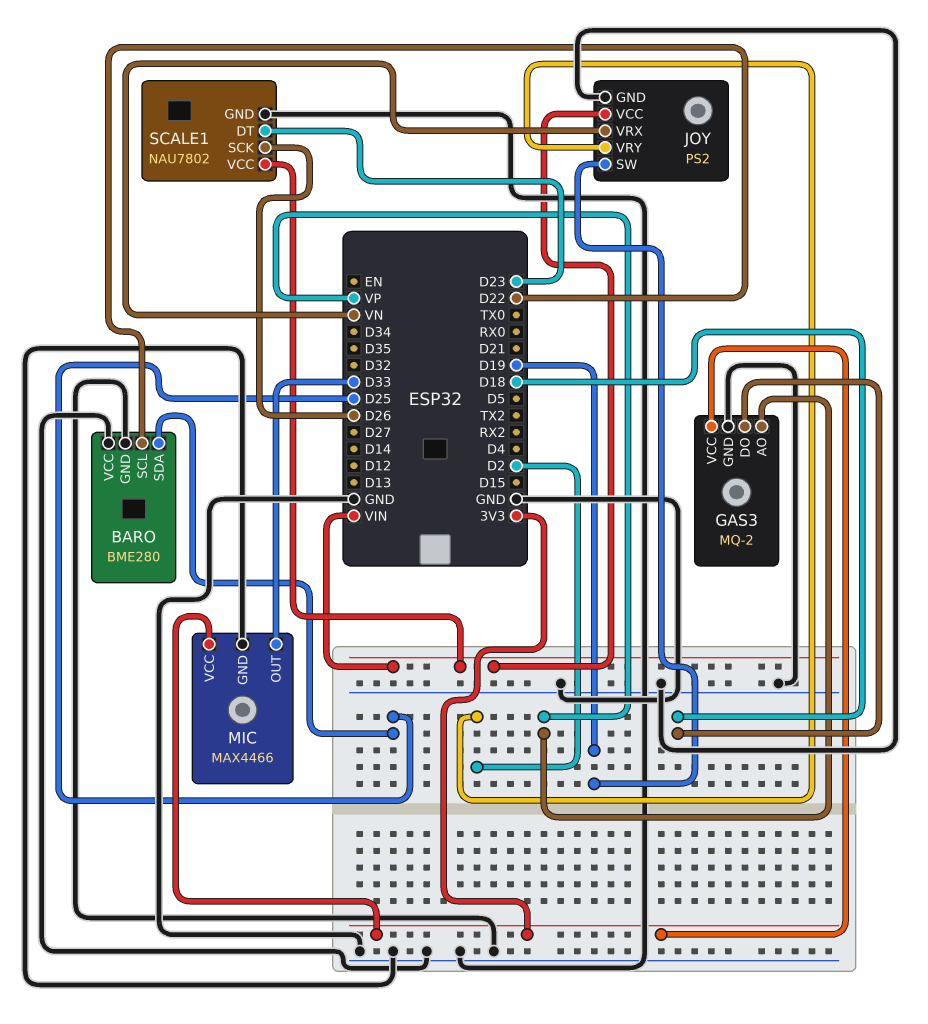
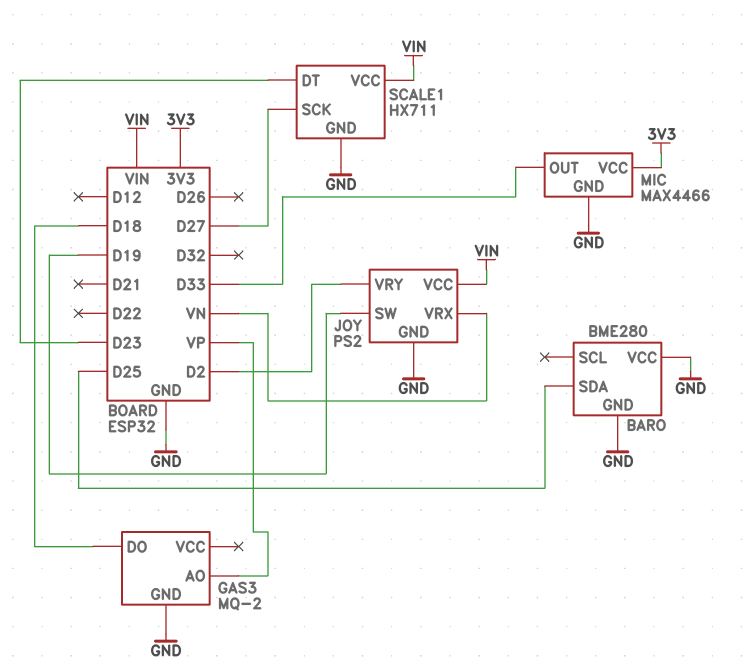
BARO pin SCL: D22 -> none
GAS3 pin VCC: 3V3 -> none
SCALE1: NAU7802 -> HX711
SCALE1 pin SCK: D26 -> D27

